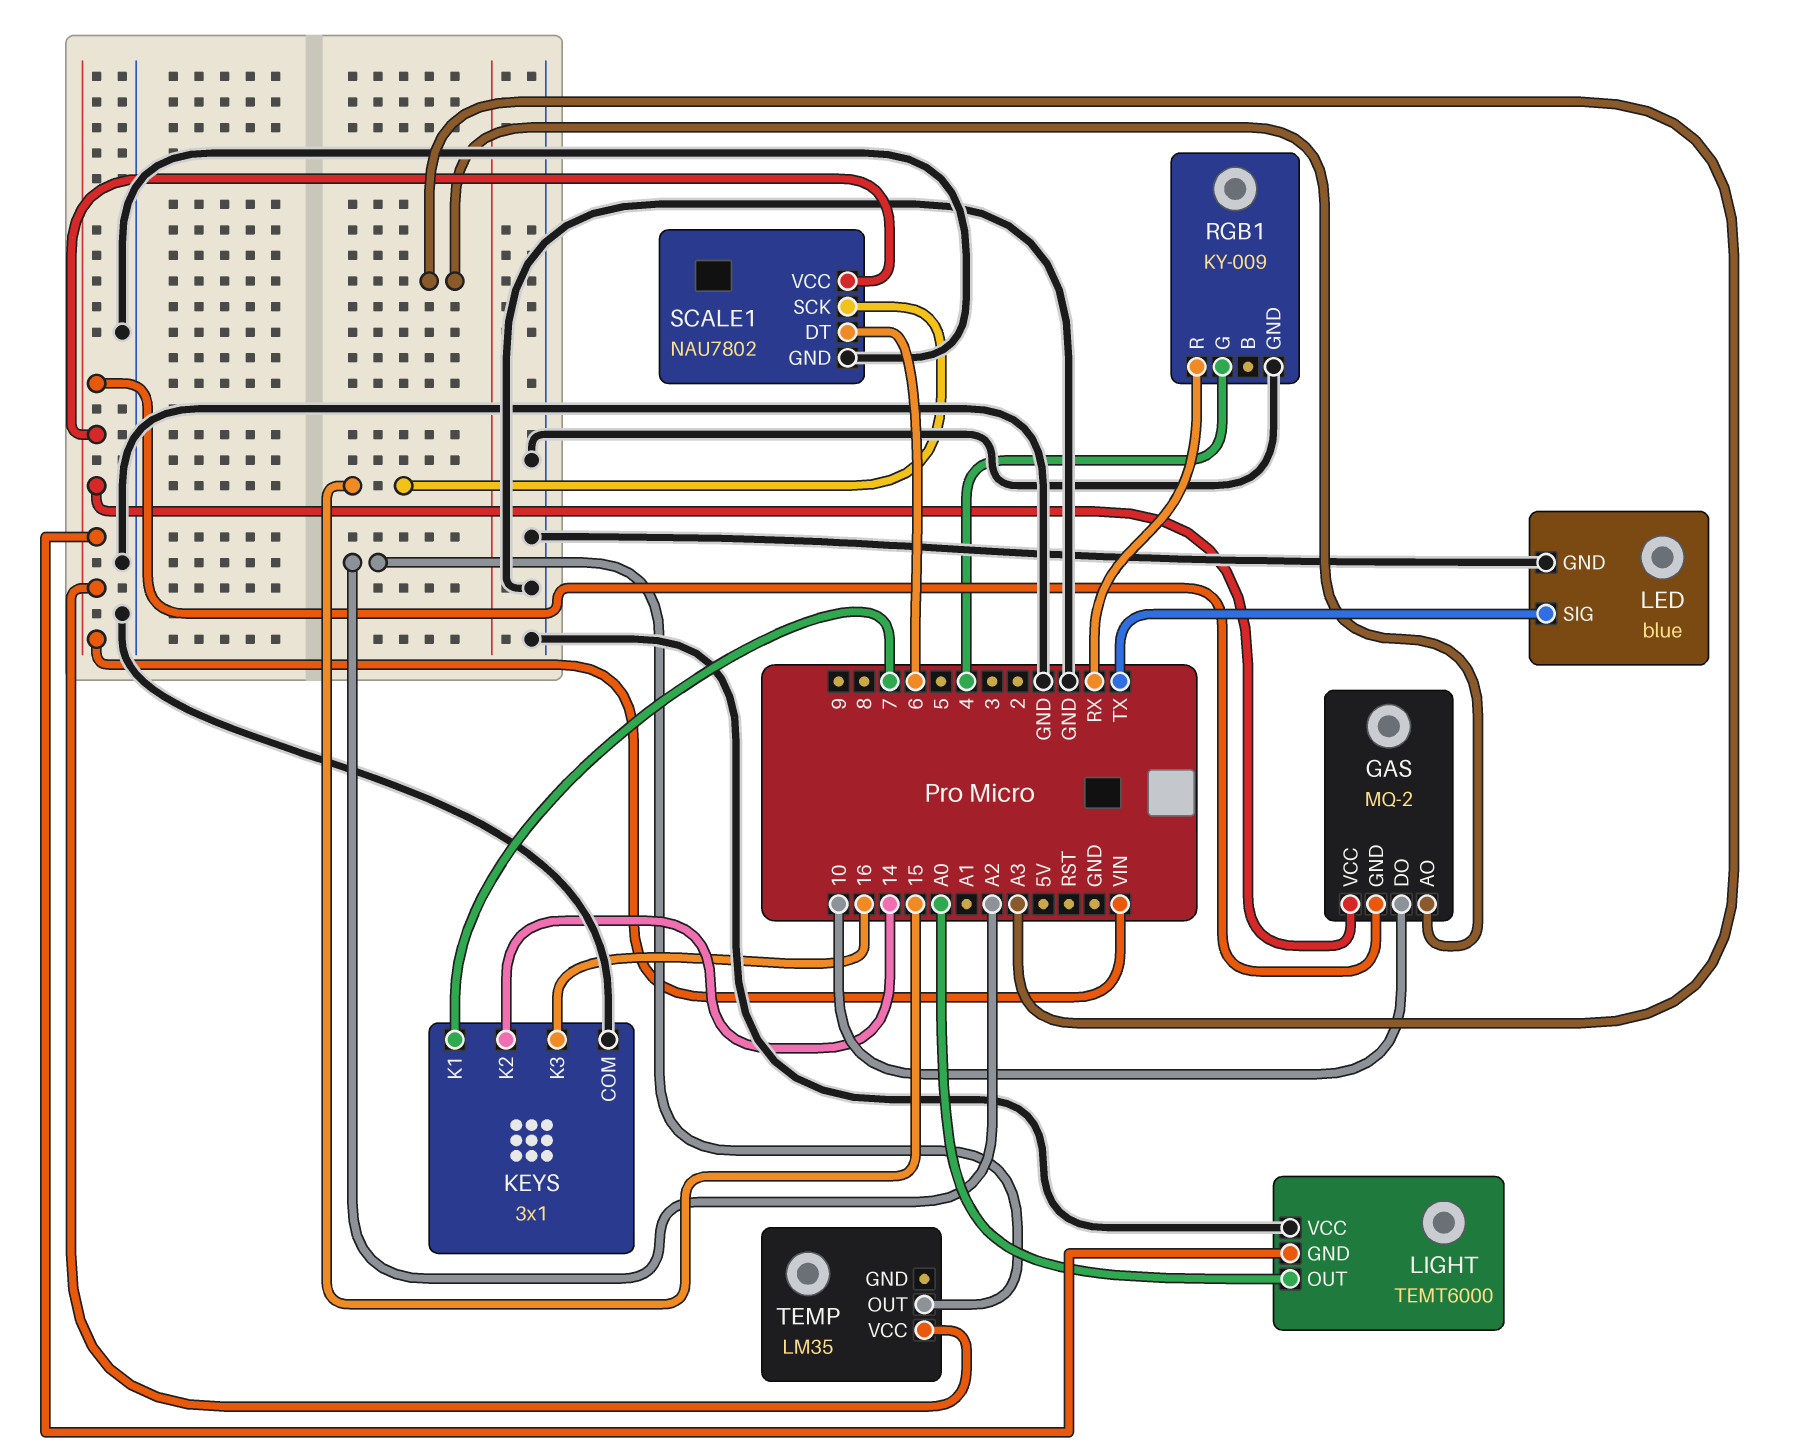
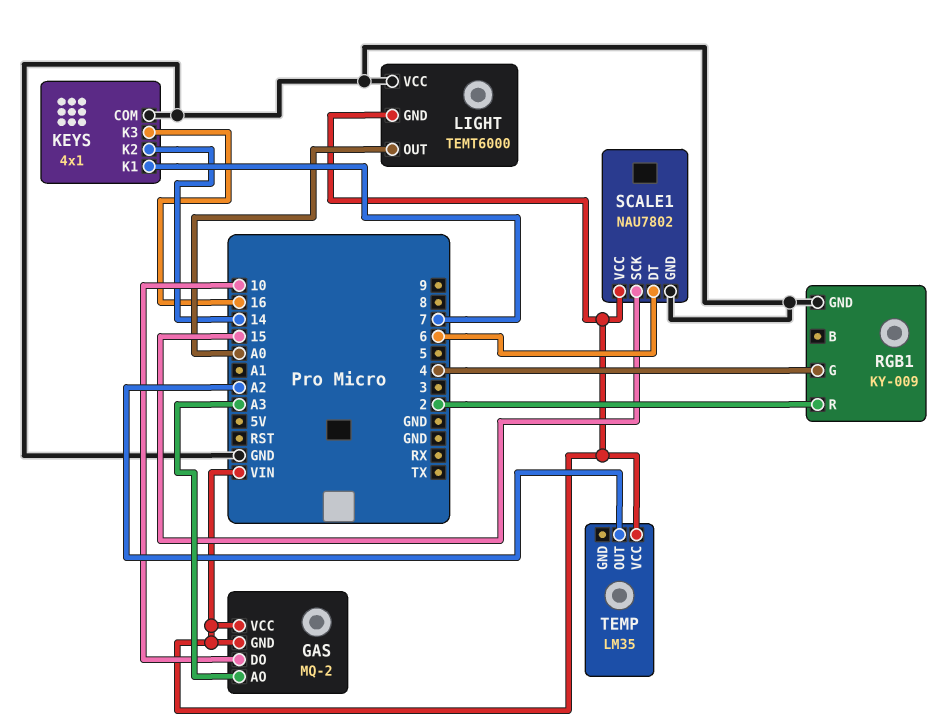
KEYS: 3x1 -> 4x1
LED: blue -> none
LED pin GND: GND -> none
LED pin SIG: TX -> none
RGB1 pin R: RX -> 2

